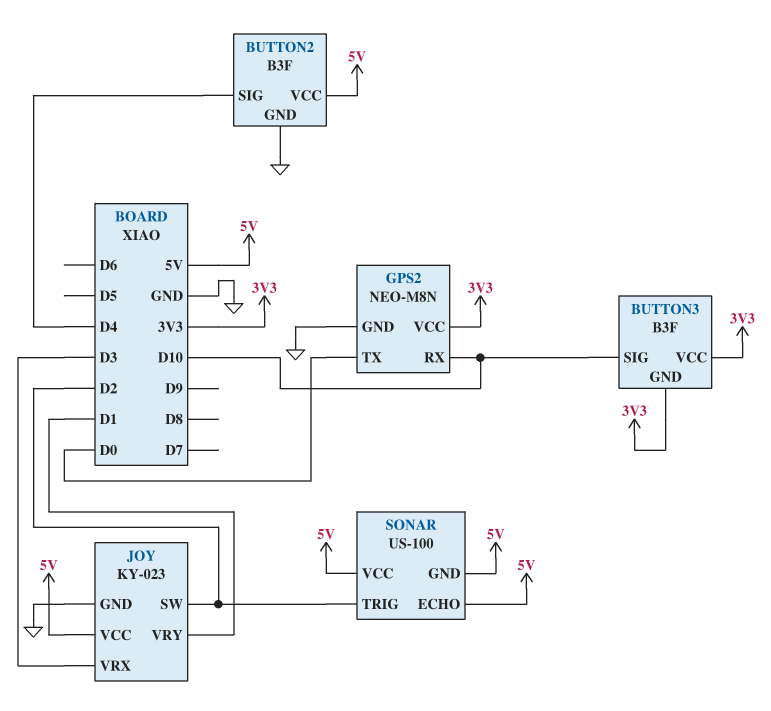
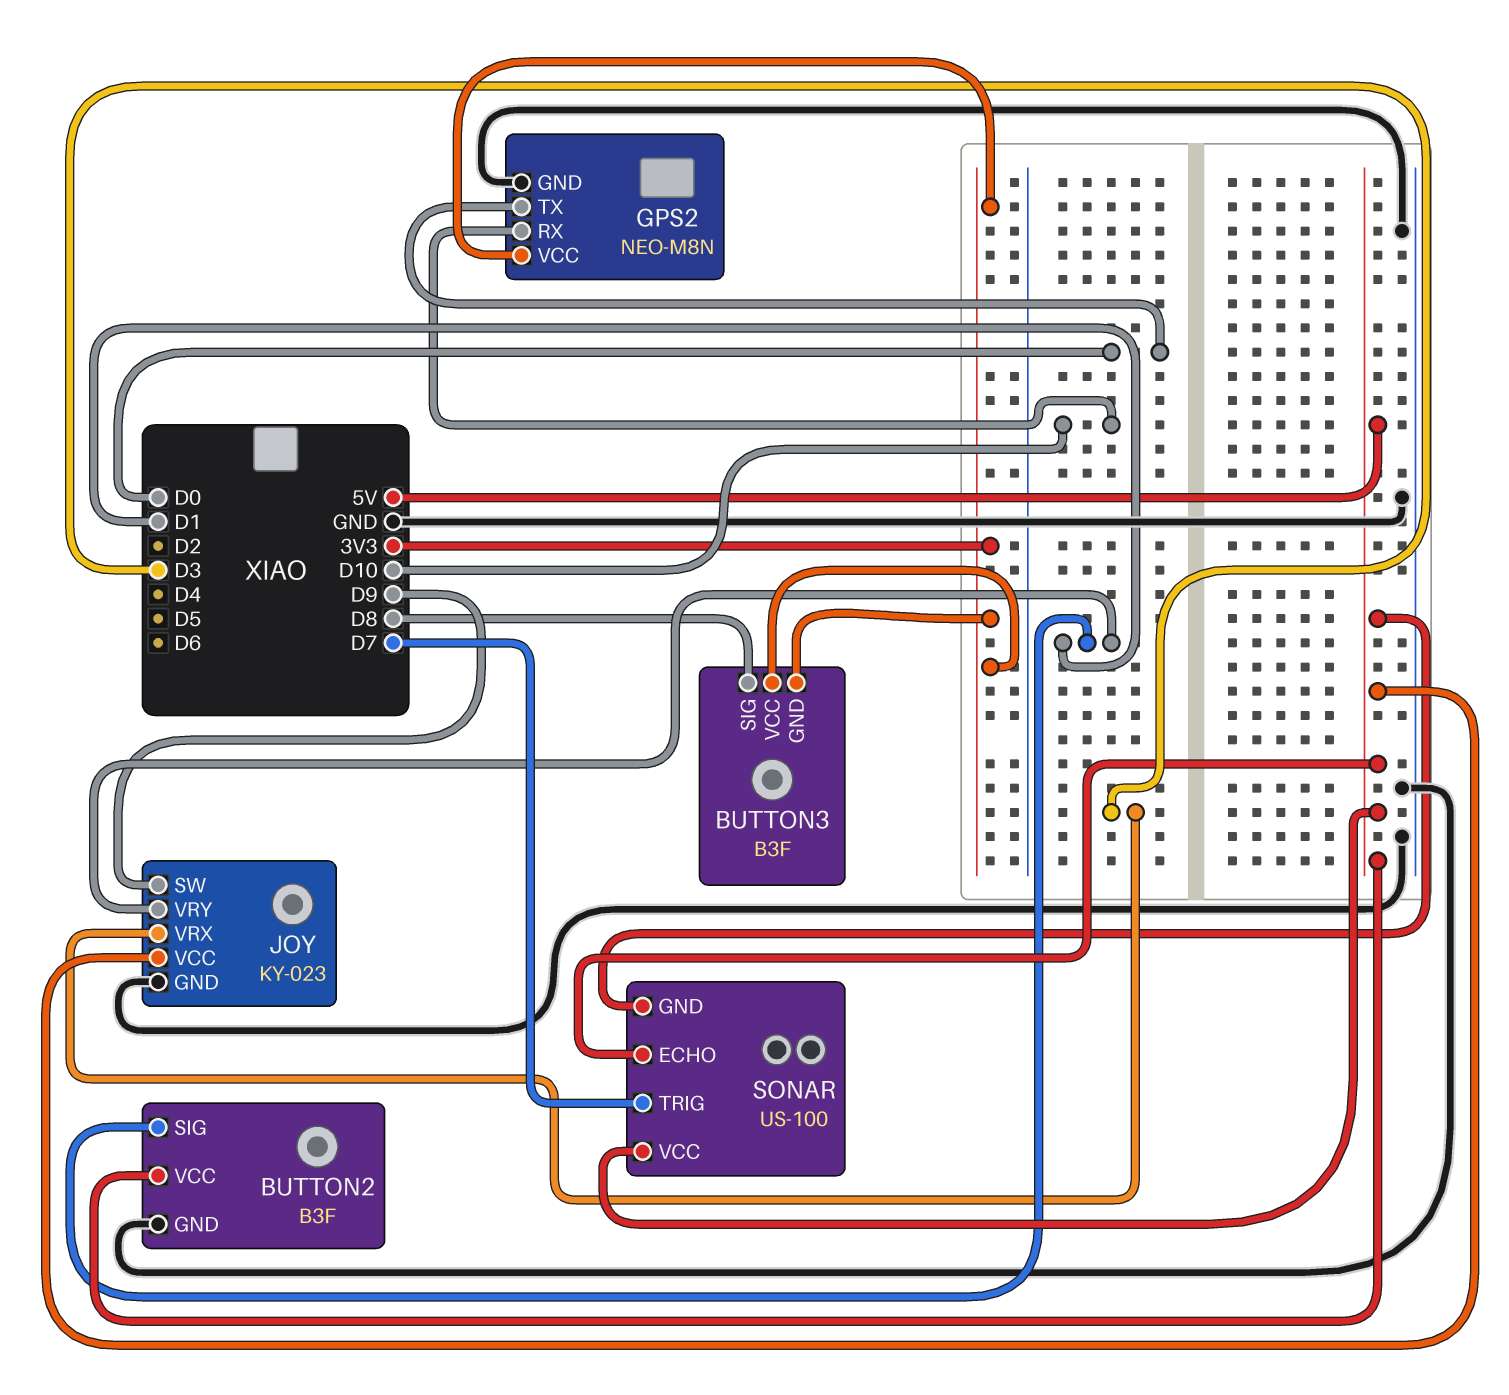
BUTTON2 pin SIG: D4 -> D1
BUTTON3 pin SIG: D10 -> D8
JOY pin SW: D2 -> D9
SONAR pin TRIG: D2 -> D7

